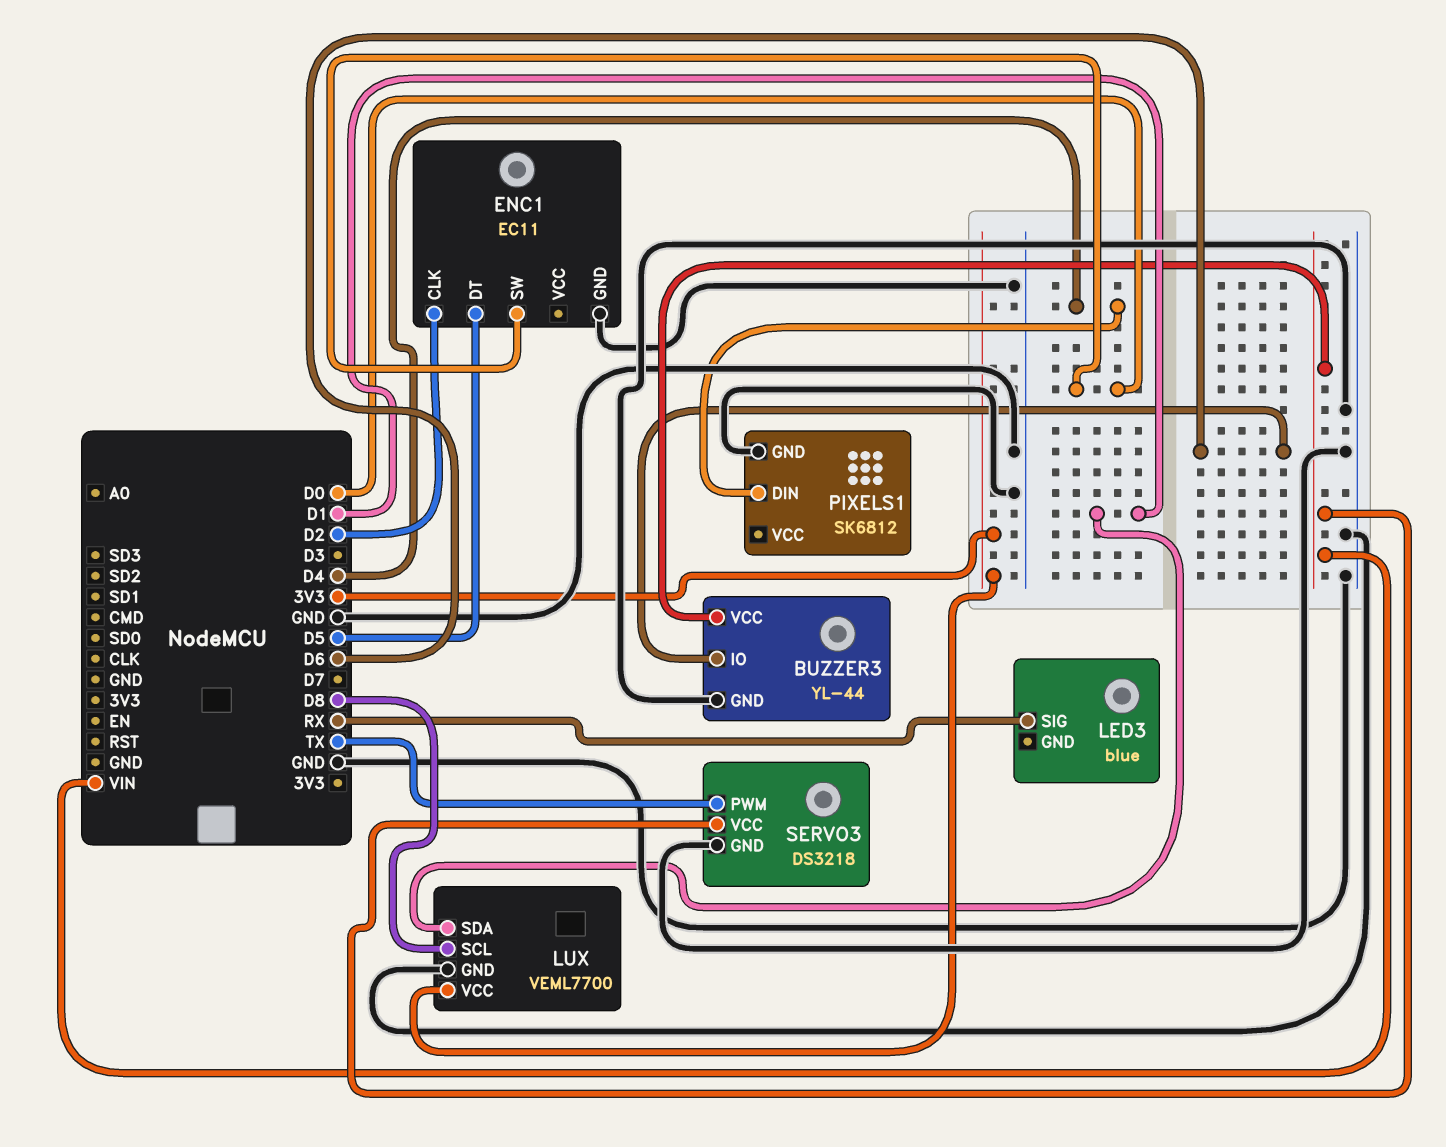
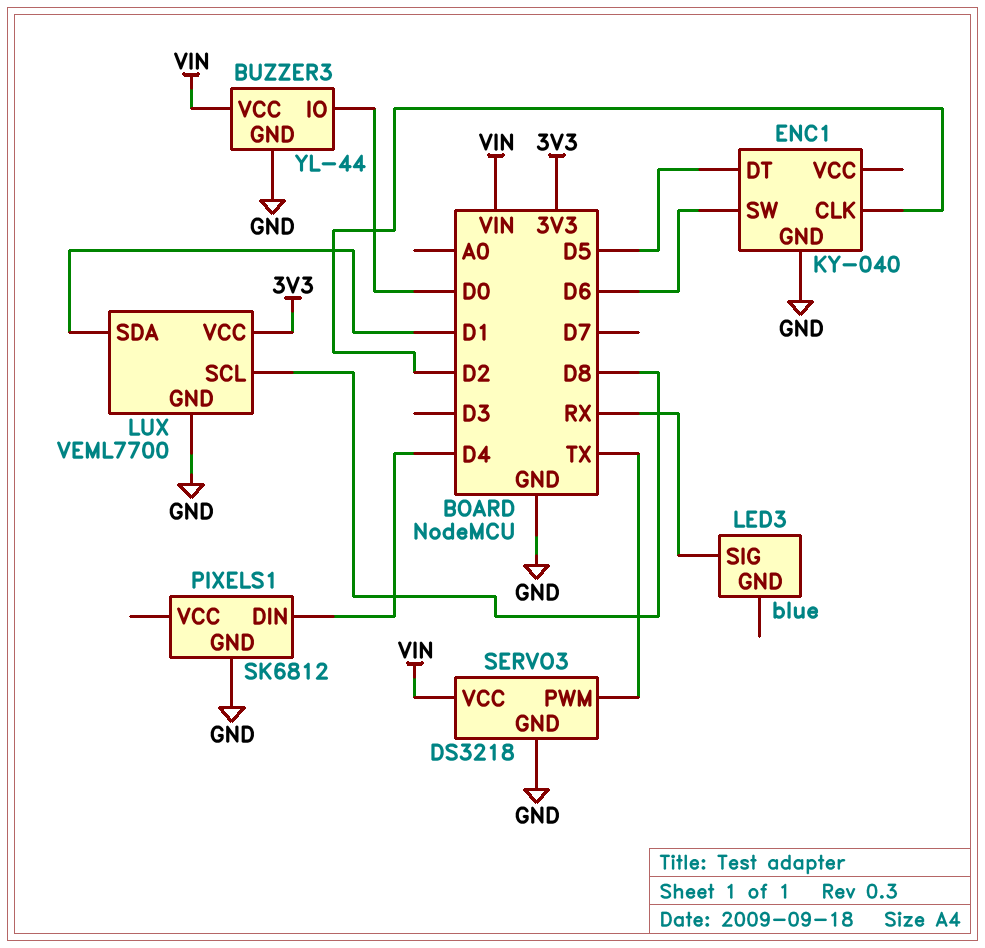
BUZZER3 pin IO: D6 -> D0
ENC1: EC11 -> KY-040
ENC1 pin SW: D0 -> D6

